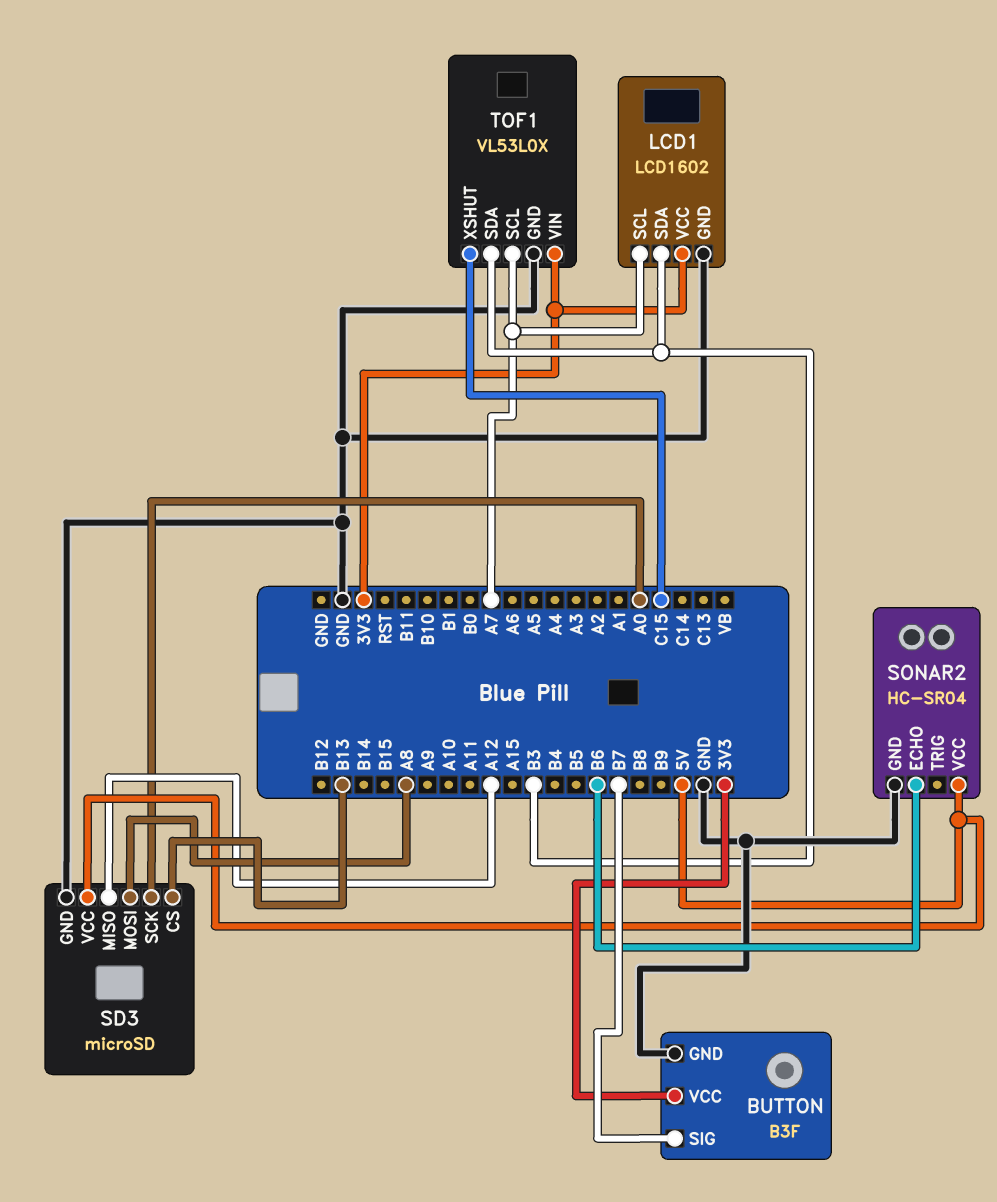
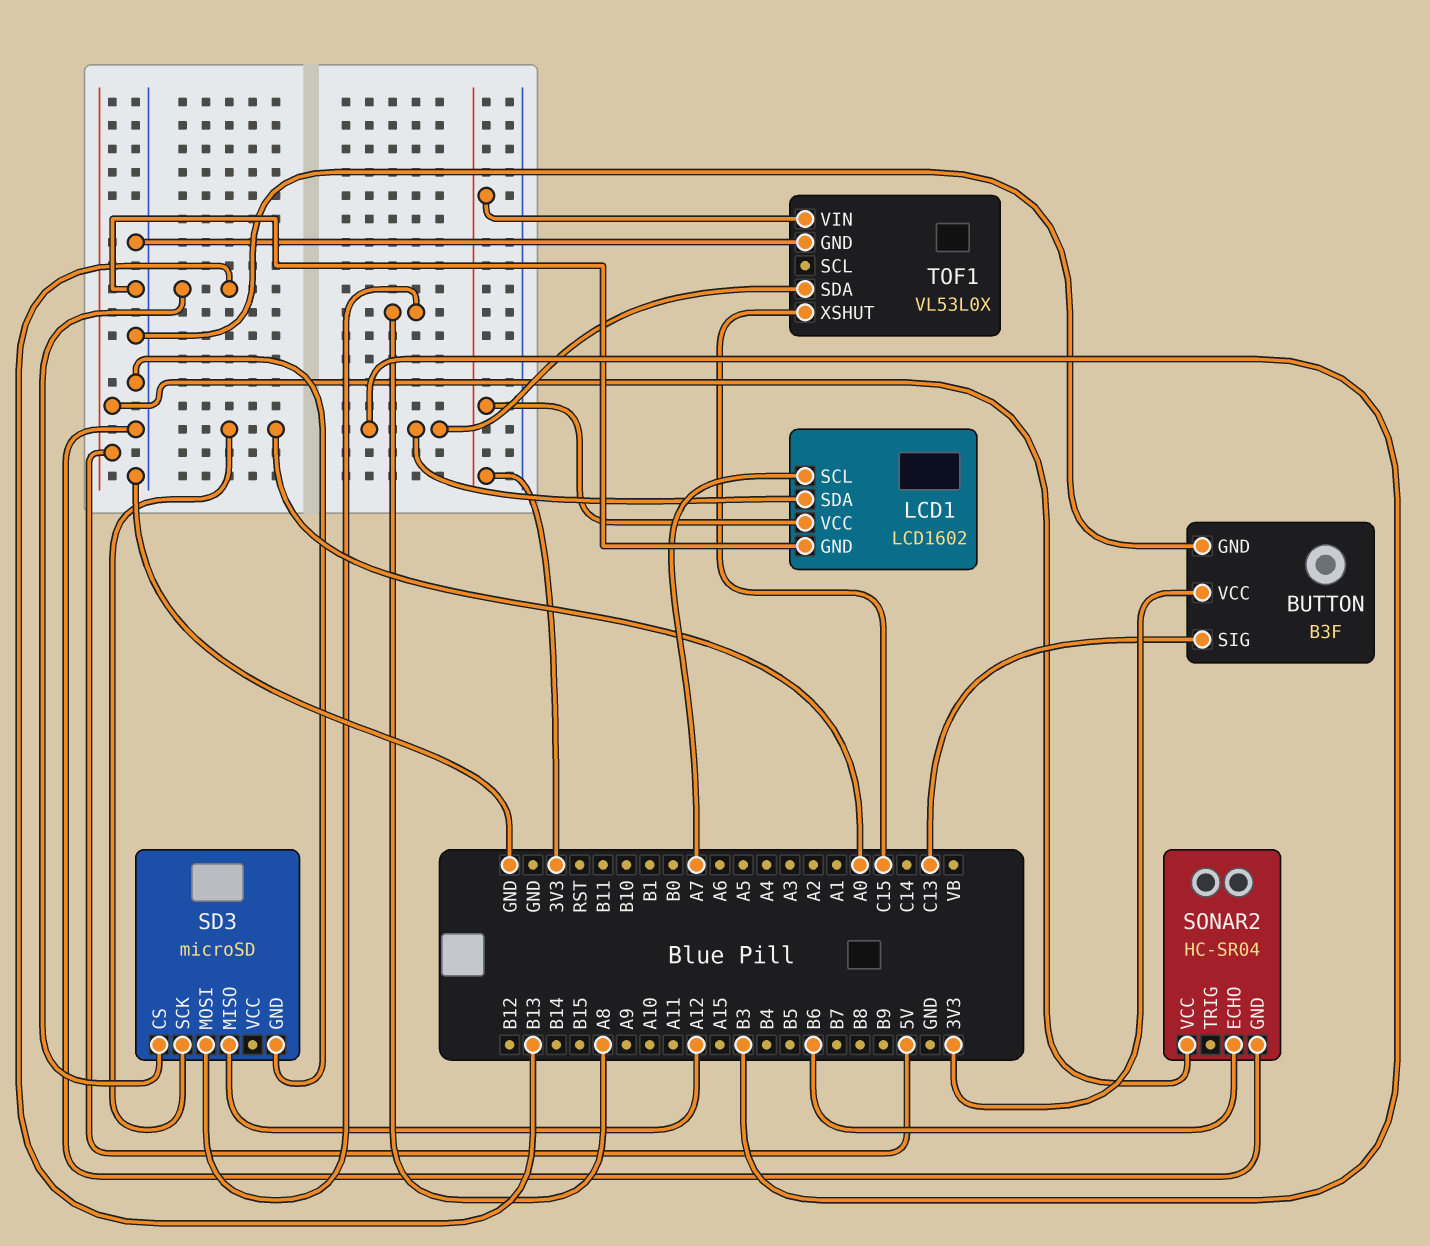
BUTTON pin SIG: B7 -> C13
SD3 pin VCC: 5V -> none
TOF1 pin SCL: A7 -> none

